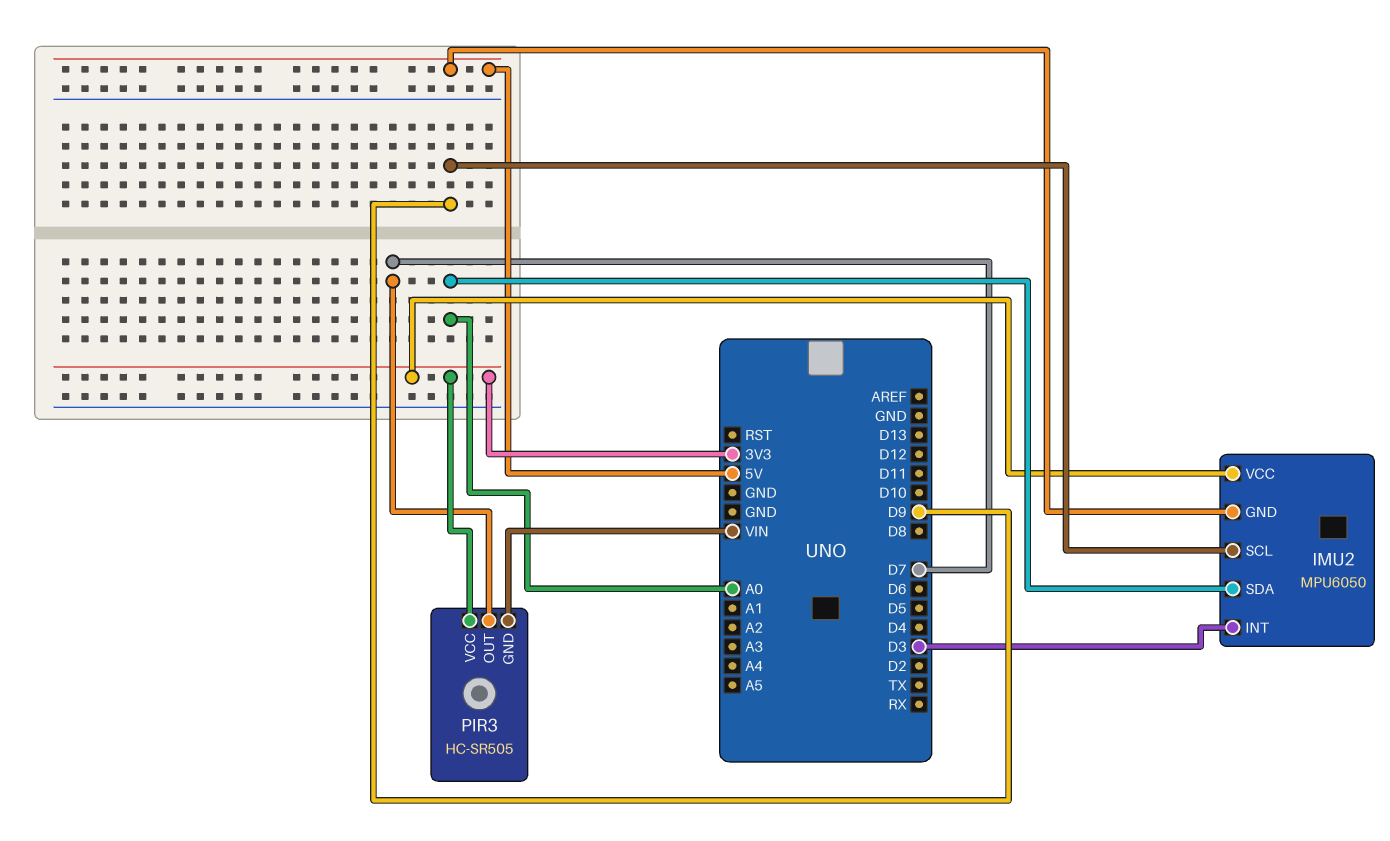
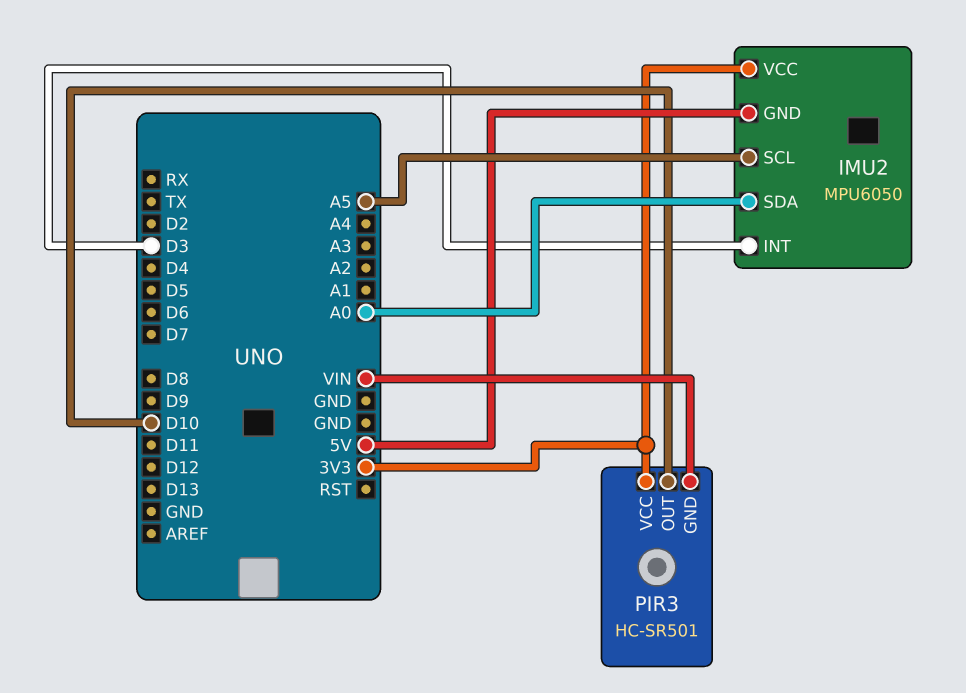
IMU2 pin SCL: D9 -> A5
PIR3: HC-SR505 -> HC-SR501
PIR3 pin OUT: D7 -> D10

